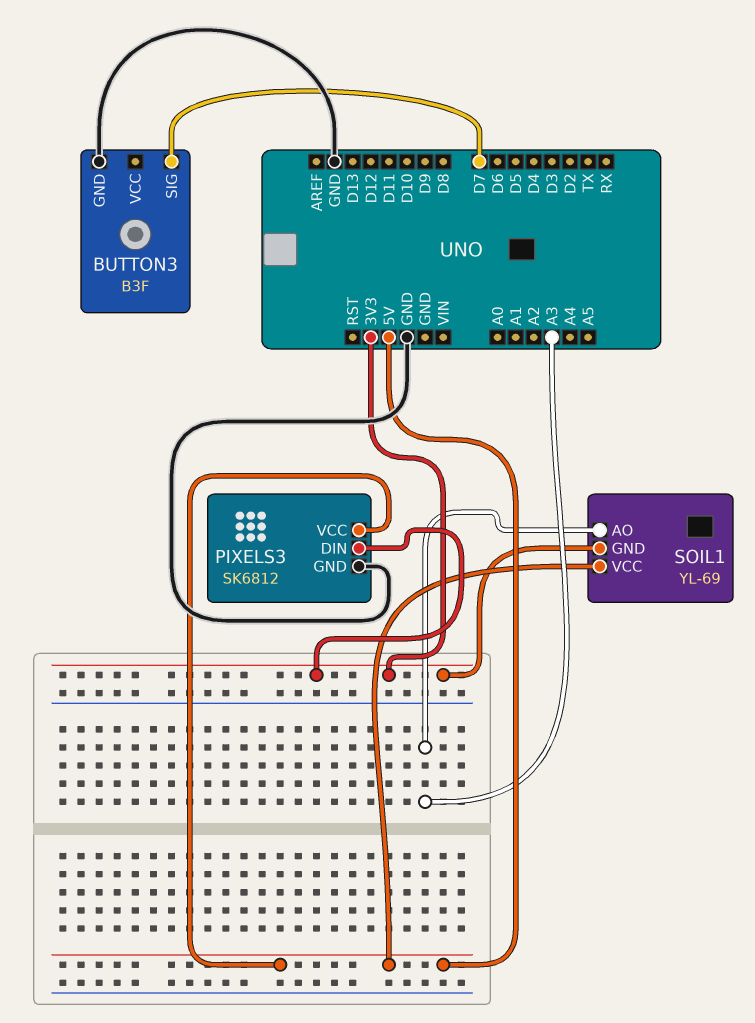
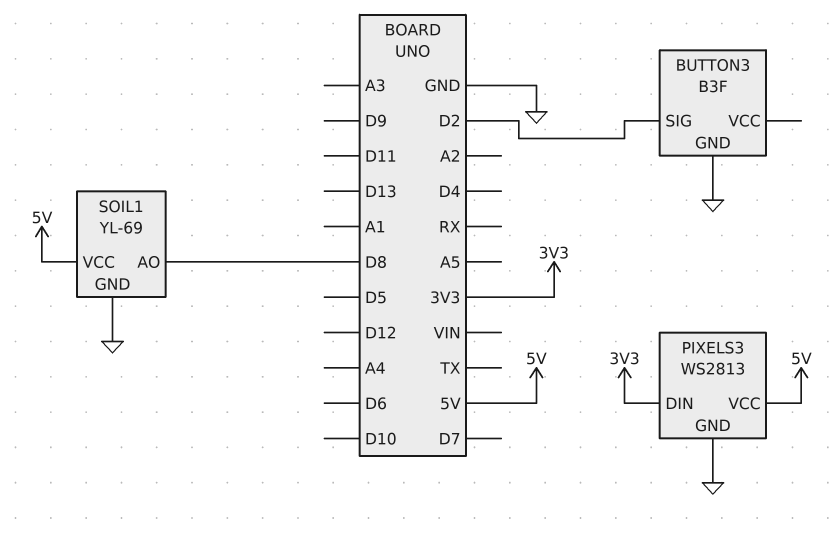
BUTTON3 pin SIG: D7 -> D2
PIXELS3: SK6812 -> WS2813
SOIL1 pin AO: A3 -> D8
SOIL1 pin GND: 3V3 -> GND

